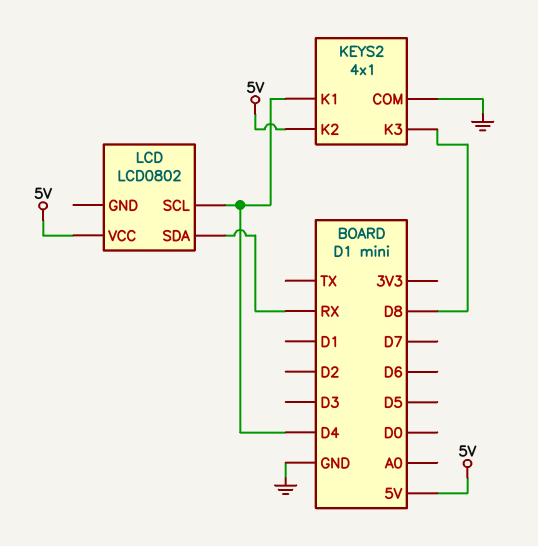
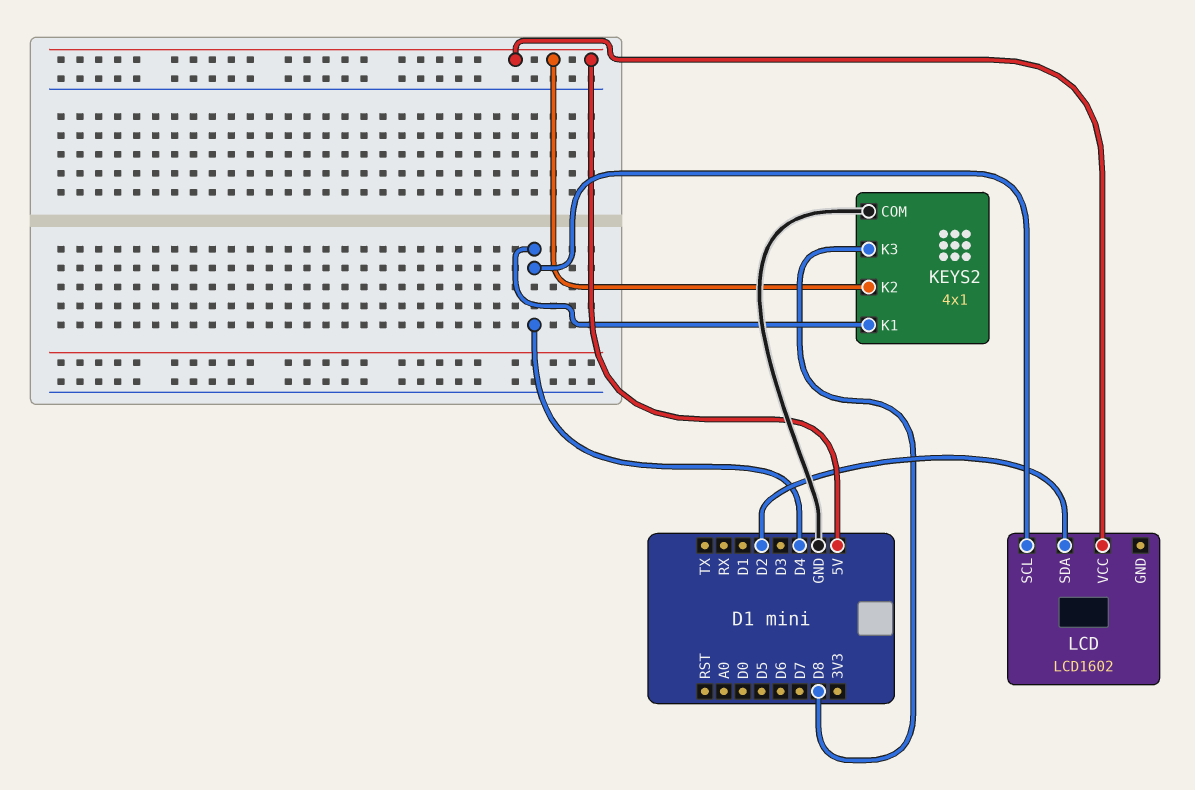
LCD: LCD0802 -> LCD1602
LCD pin SDA: RX -> D2

